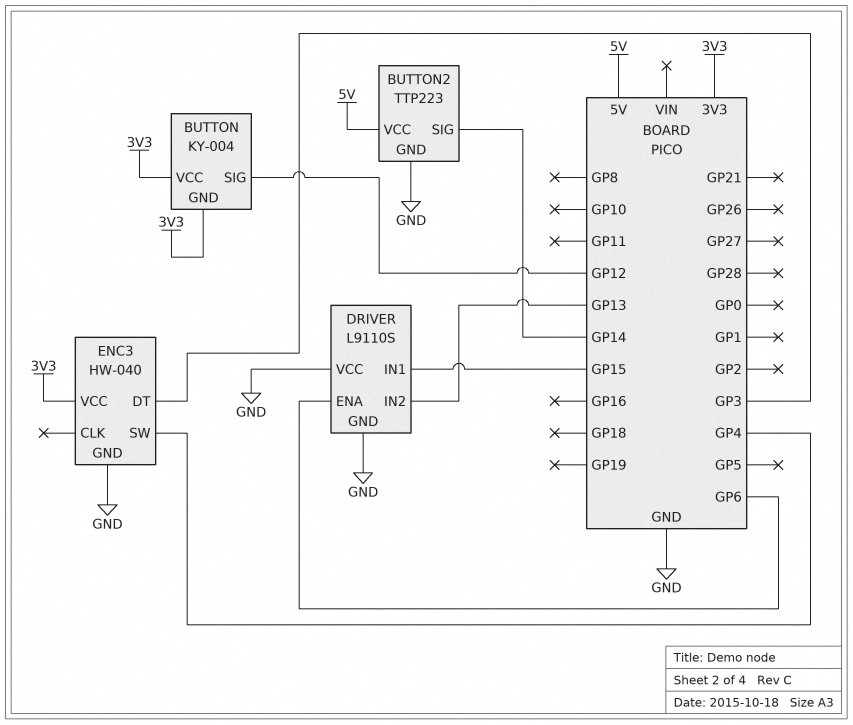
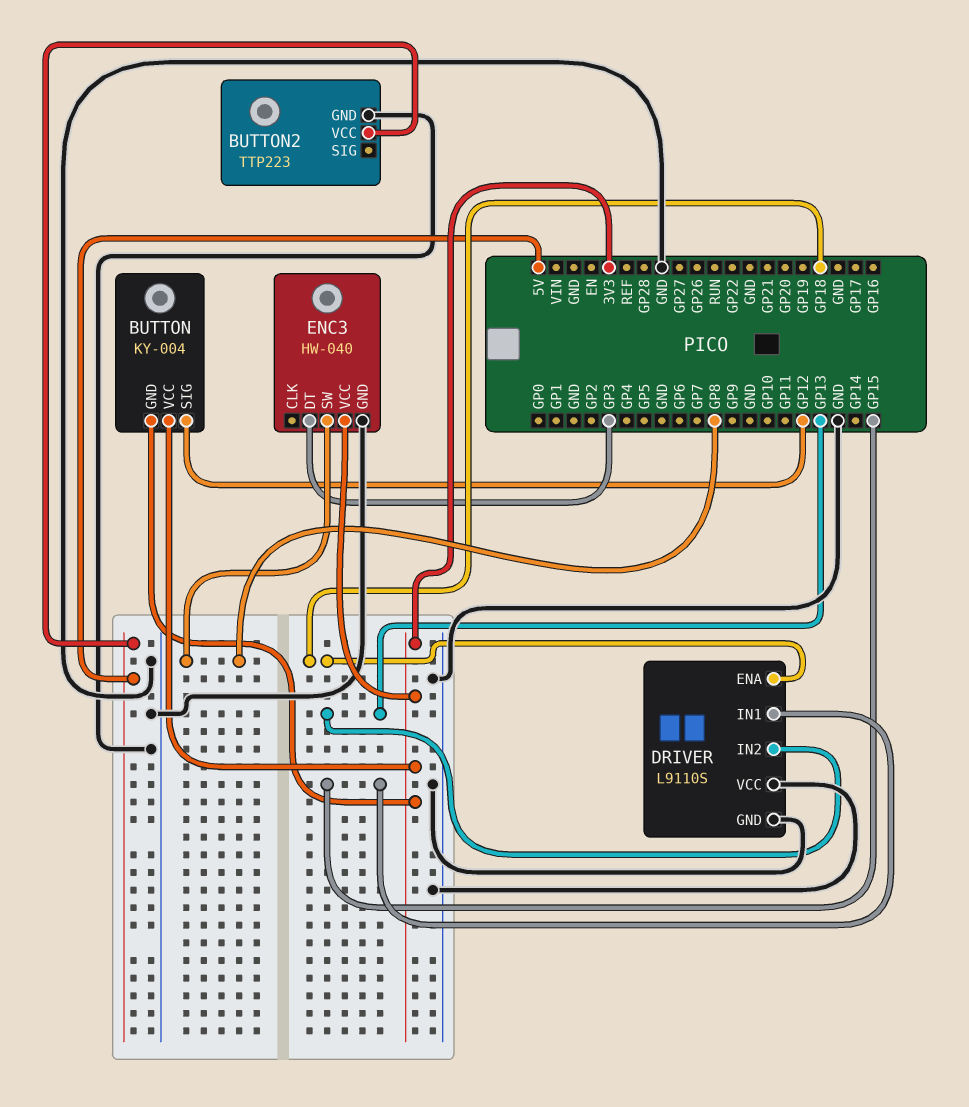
BUTTON2 pin SIG: GP14 -> none
DRIVER pin ENA: GP6 -> GP18
ENC3 pin SW: GP4 -> GP8

